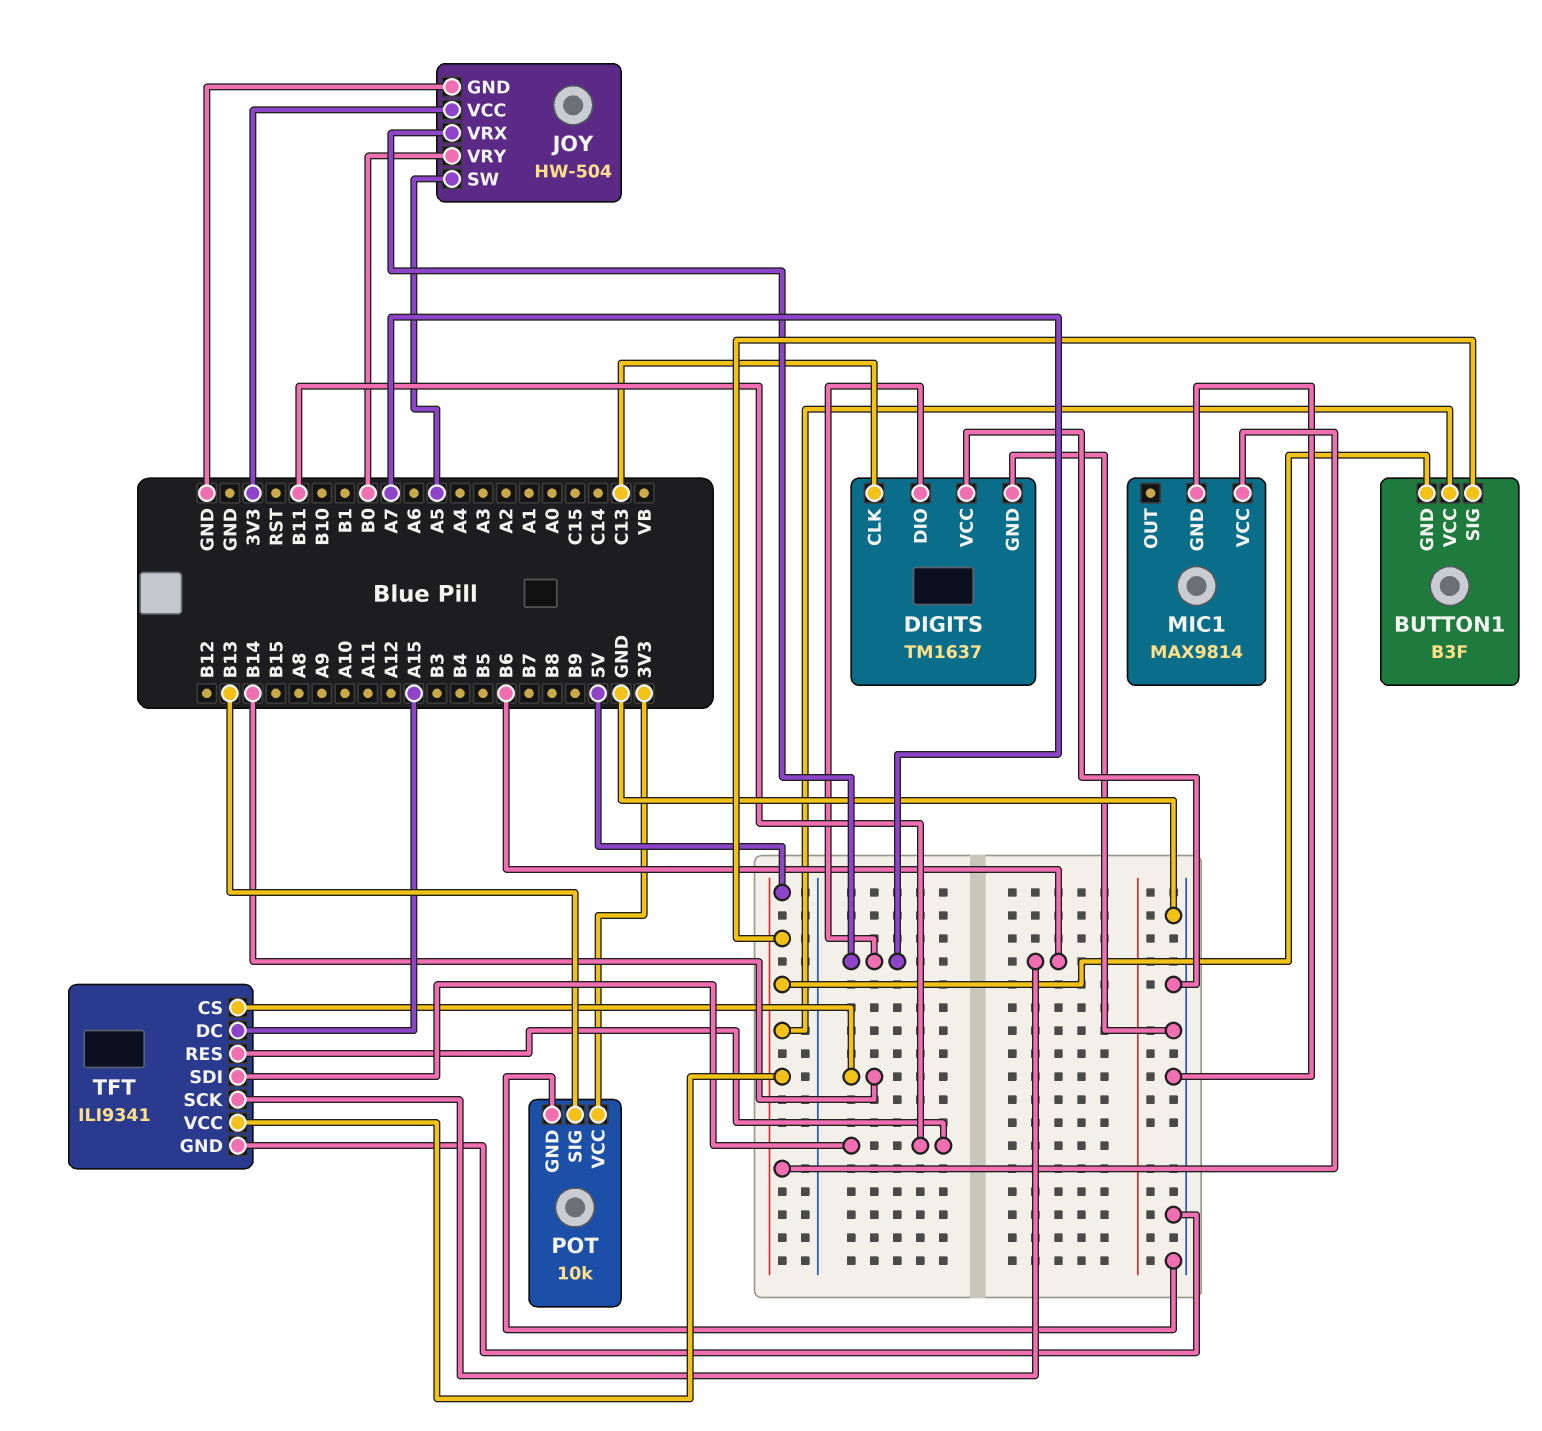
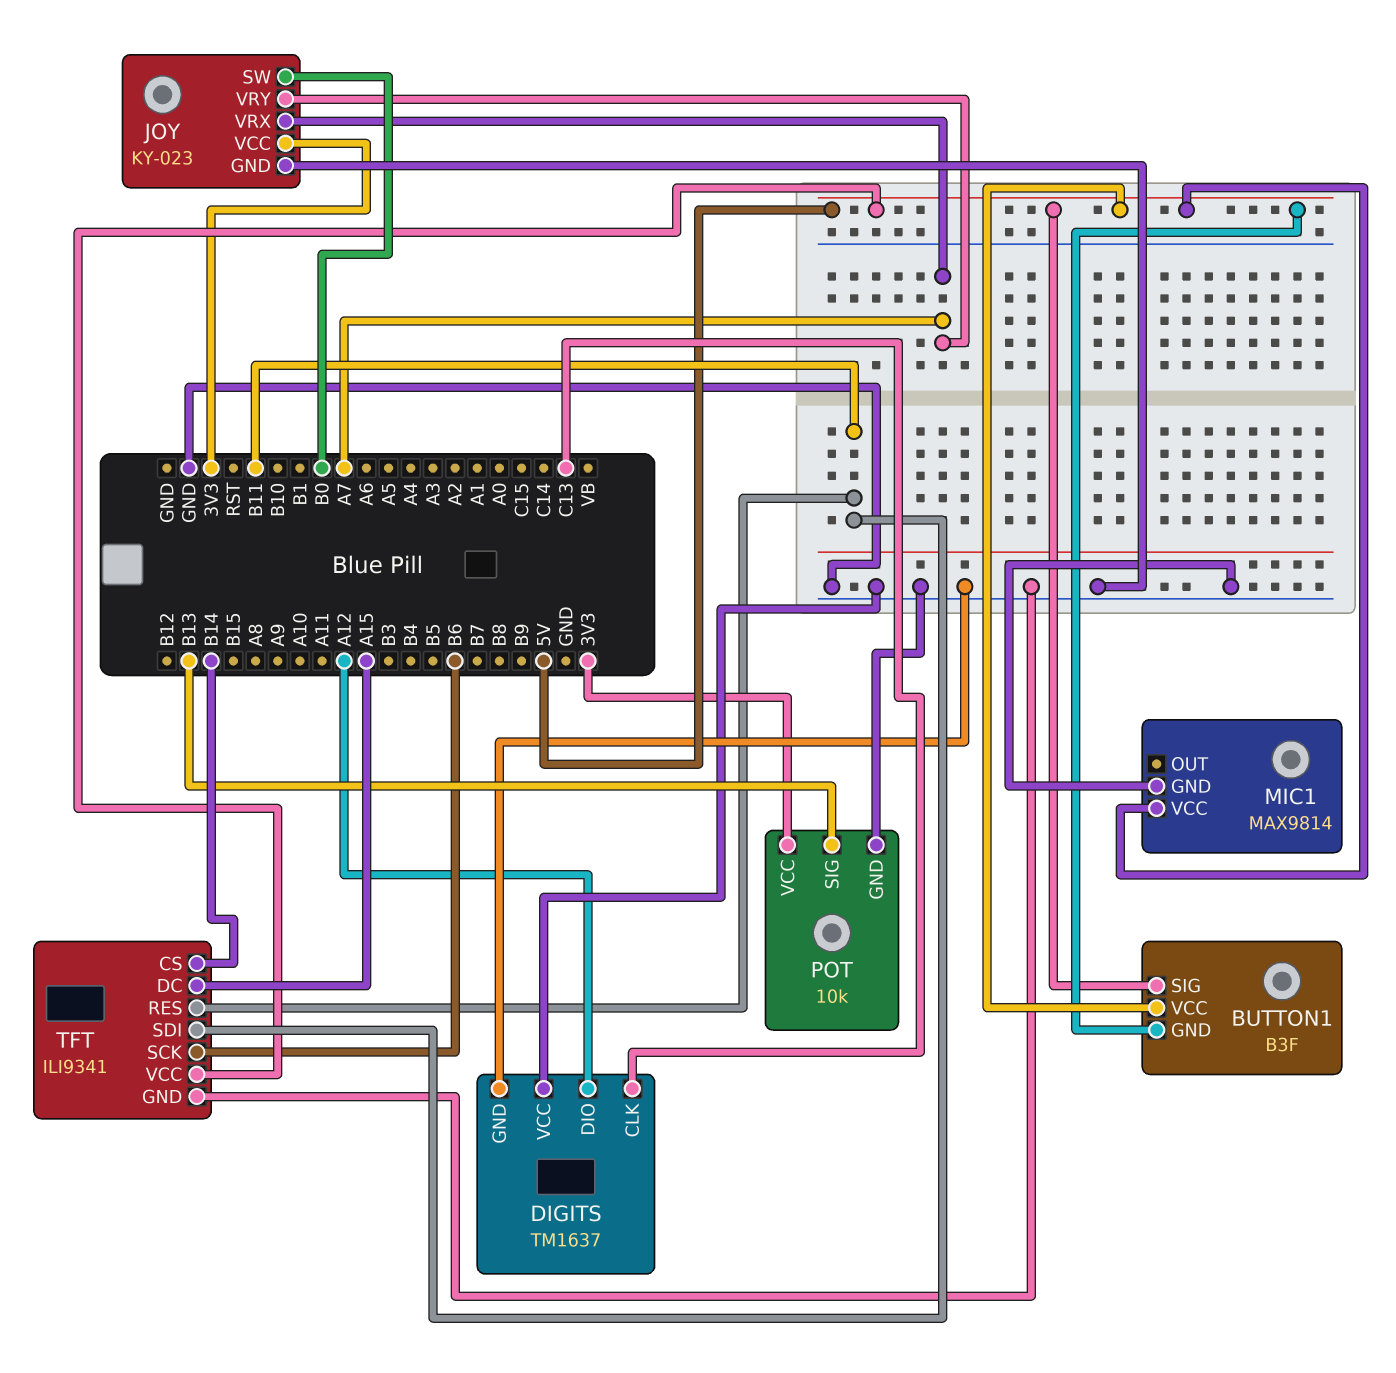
DIGITS pin DIO: A7 -> A12
JOY: HW-504 -> KY-023
JOY pin SW: A5 -> B0
JOY pin VRY: B0 -> A7

